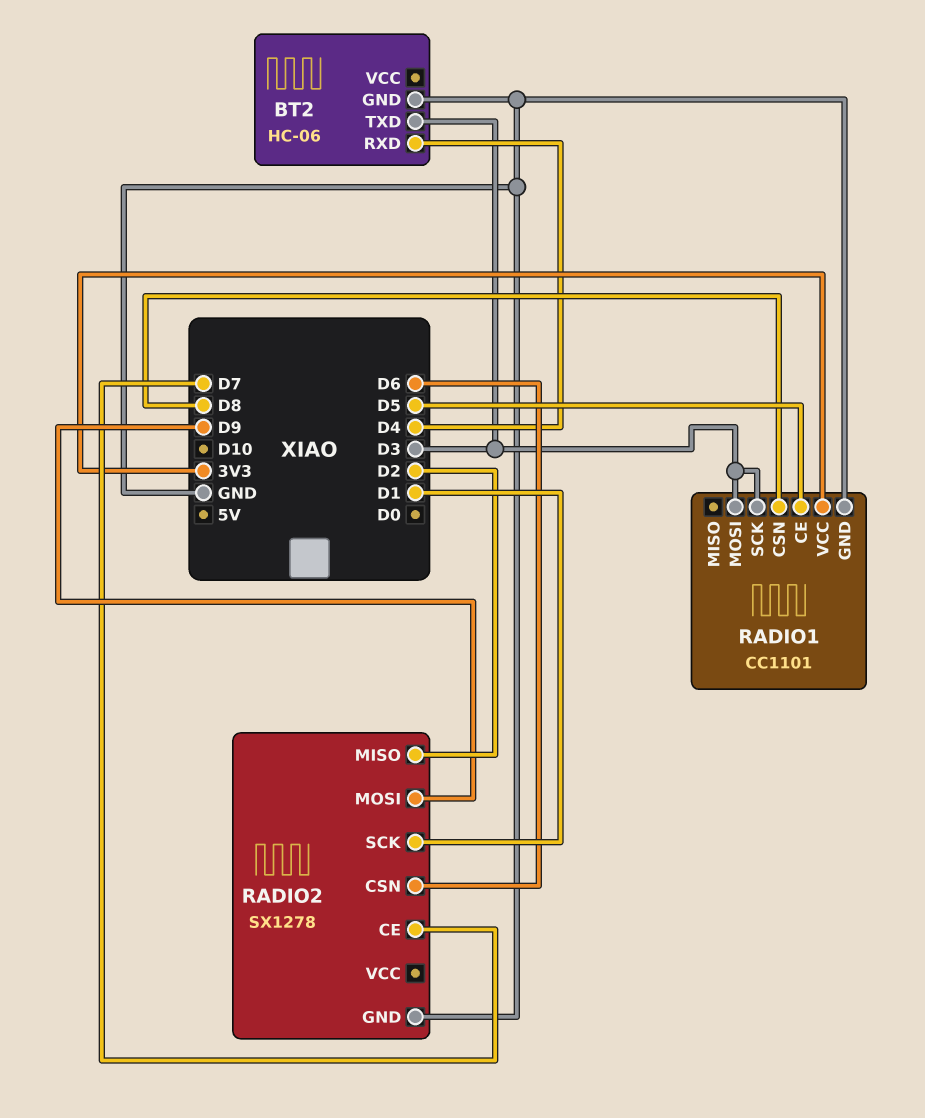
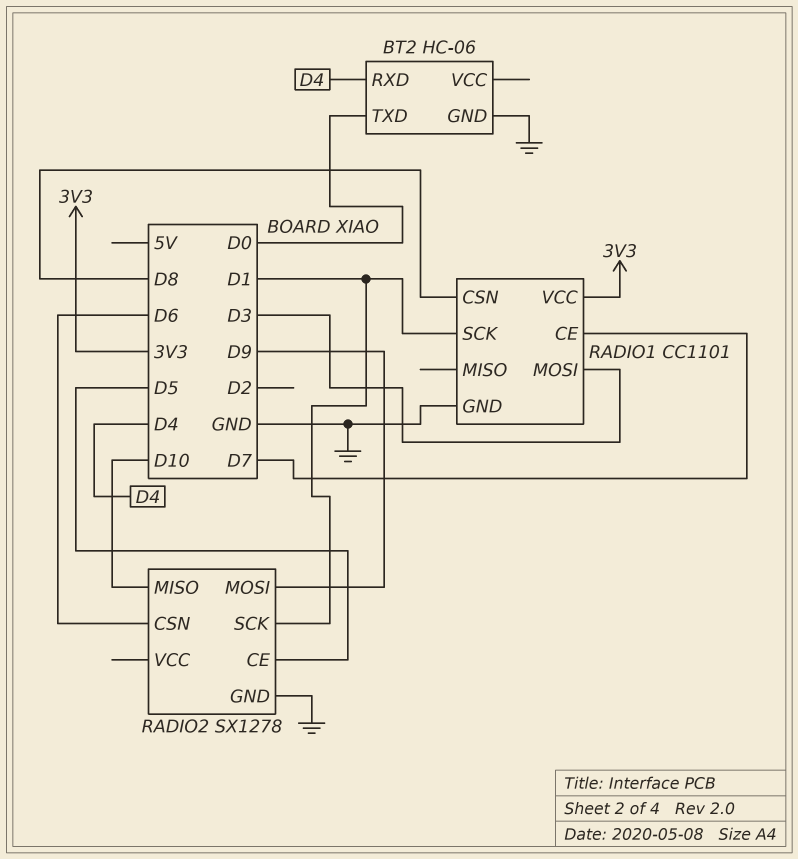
BT2 pin TXD: D3 -> D0
RADIO1 pin CE: D5 -> D7
RADIO1 pin SCK: D3 -> D1
RADIO2 pin CE: D7 -> D5
RADIO2 pin MISO: D2 -> D10

